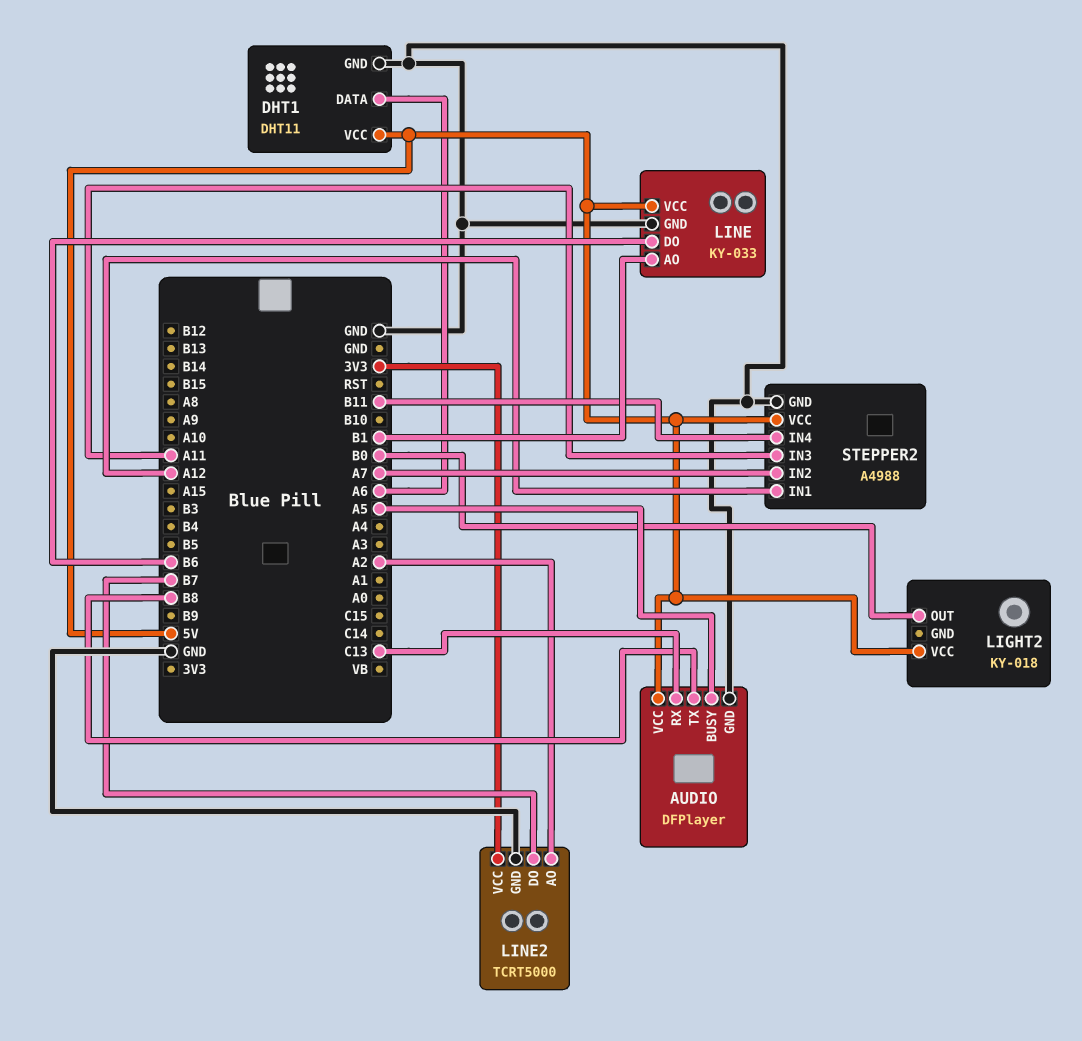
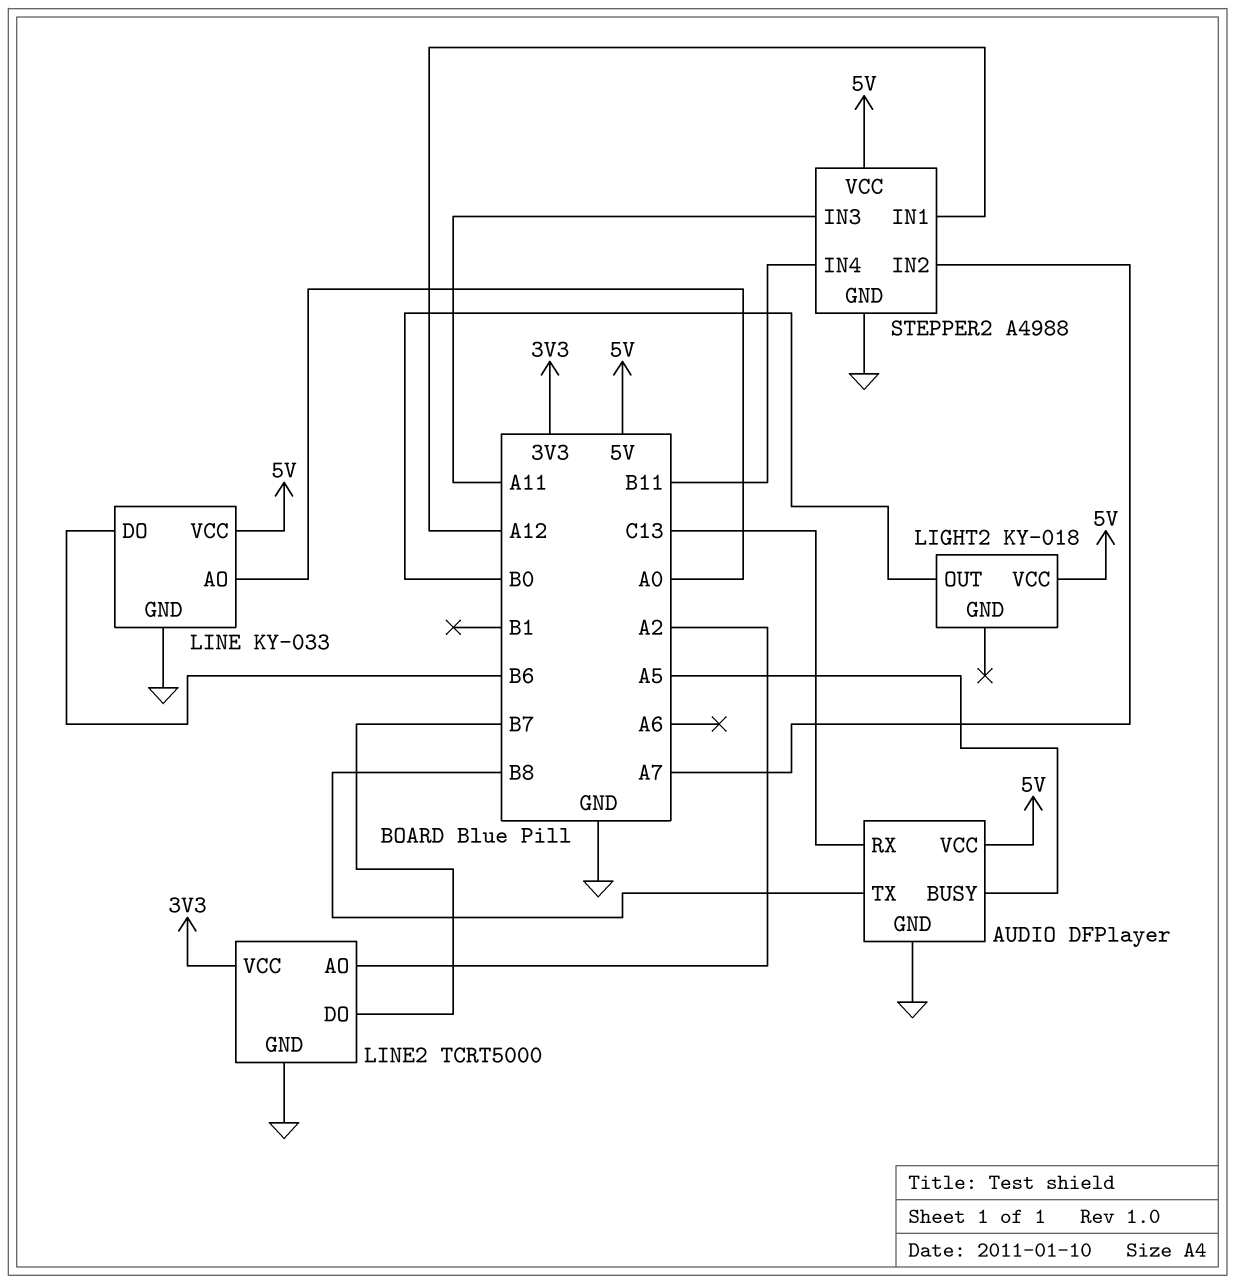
DHT1: DHT11 -> none
DHT1 pin DATA: A6 -> none
DHT1 pin GND: GND -> none
DHT1 pin VCC: 5V -> none
LINE pin AO: B1 -> A0

